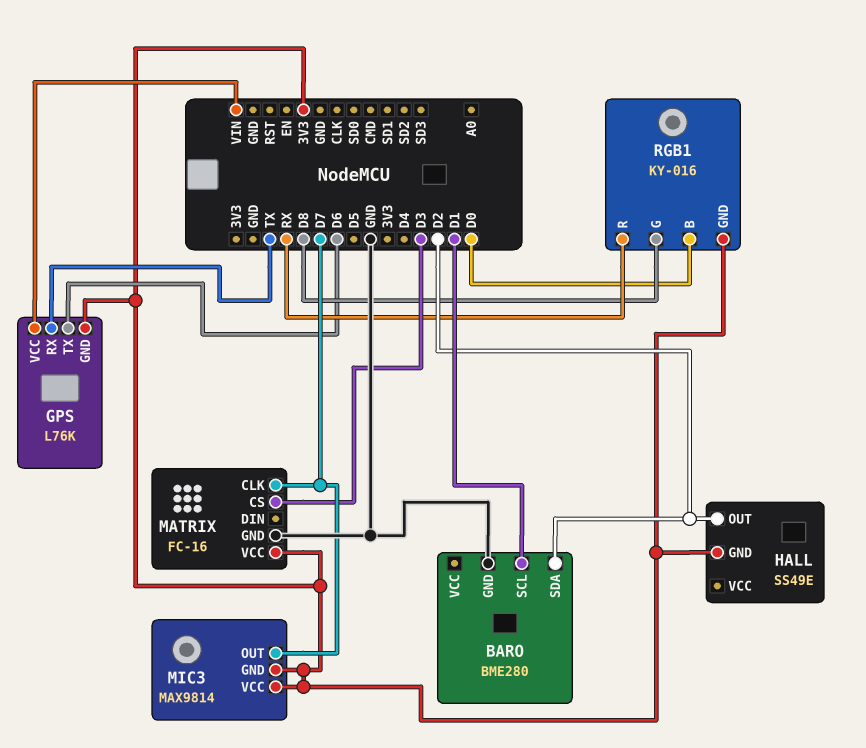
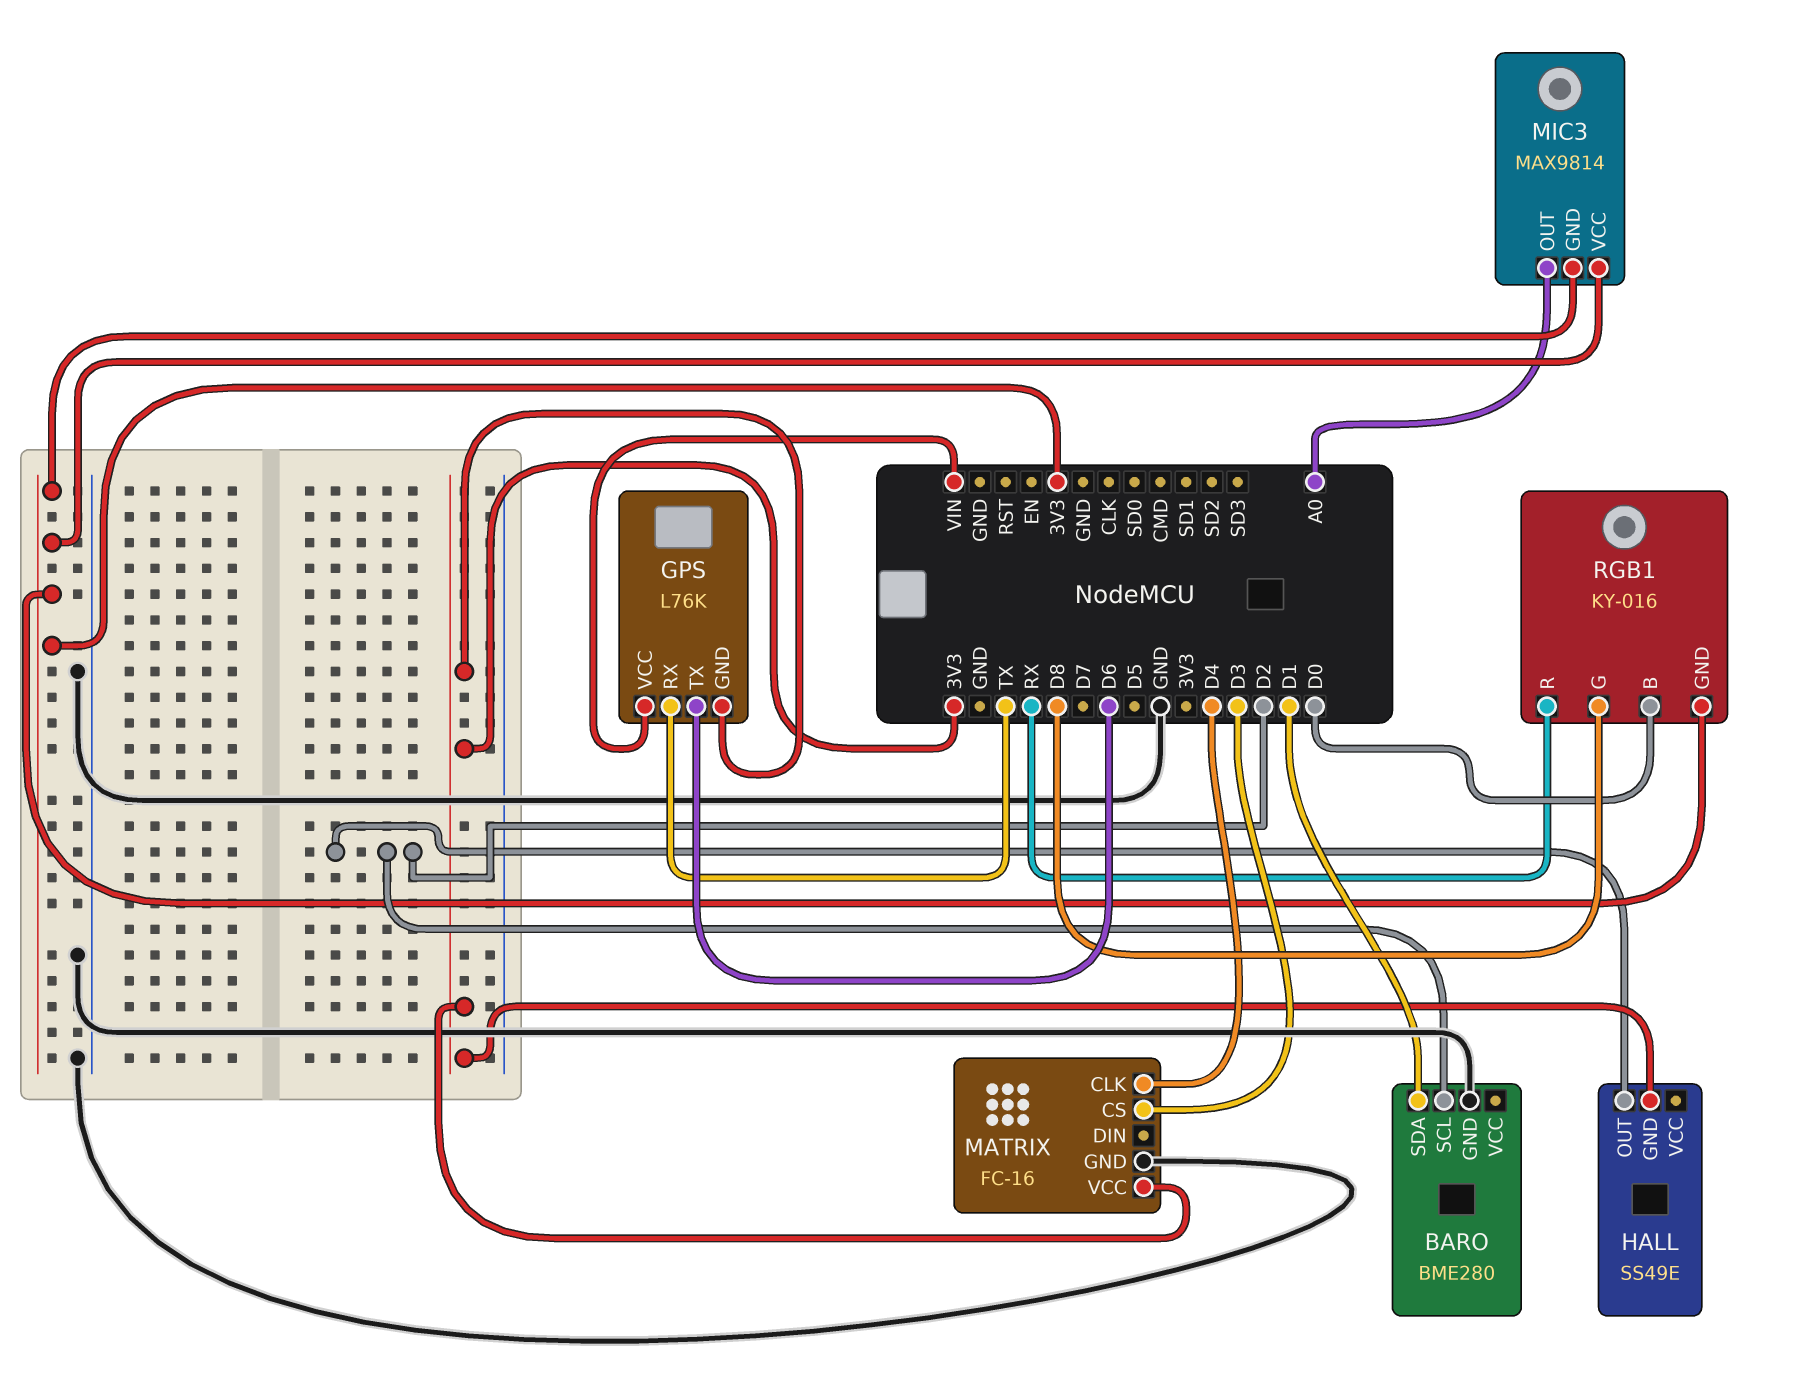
BARO pin SCL: D1 -> D2
BARO pin SDA: D2 -> D1
MATRIX pin CLK: D7 -> D4
MIC3 pin OUT: D7 -> A0

